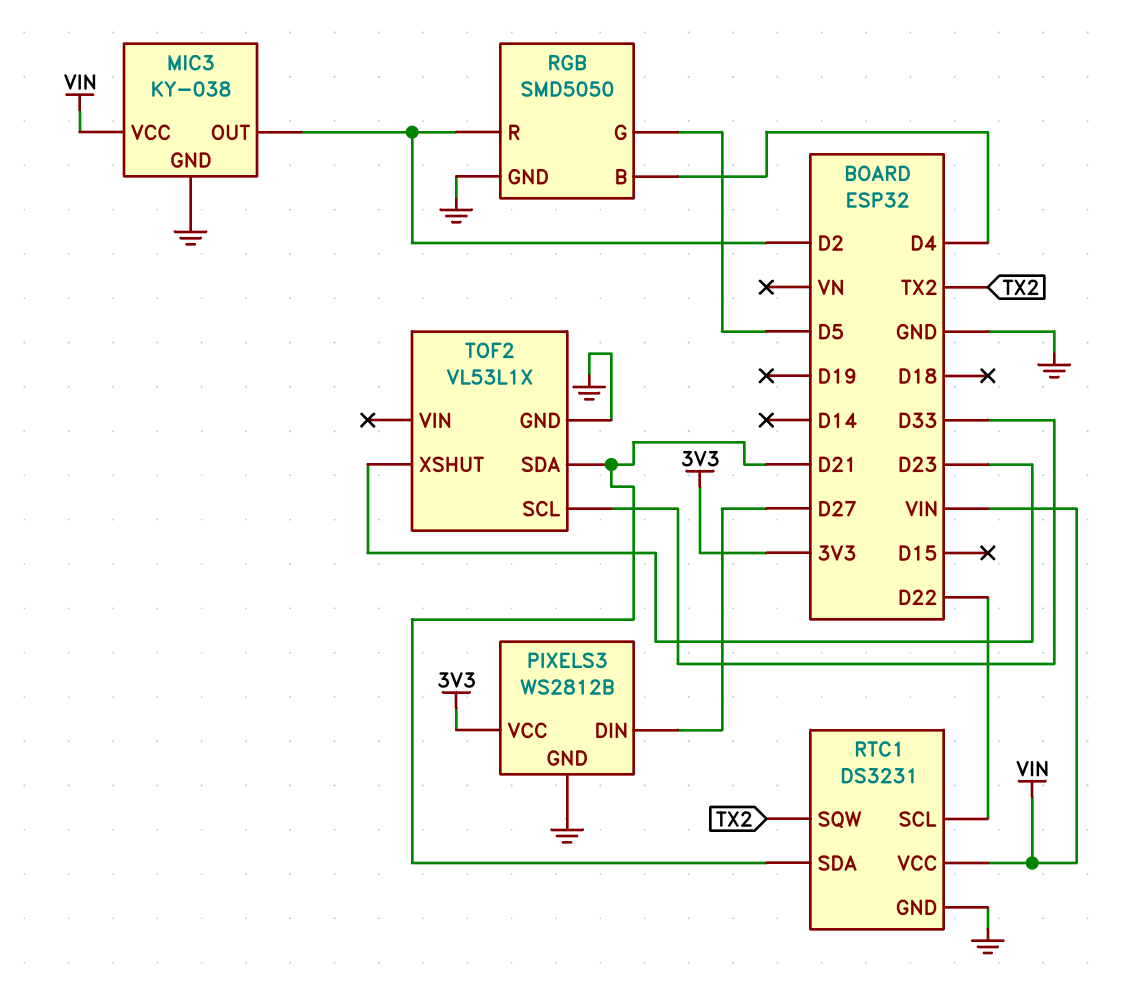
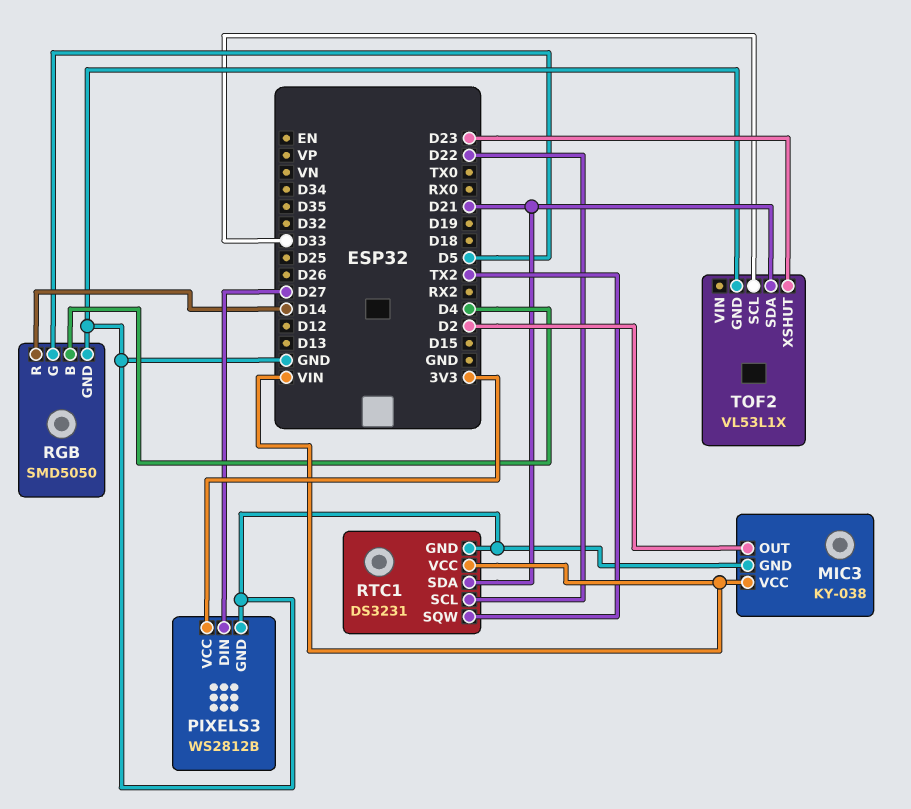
RGB pin R: D2 -> D14

